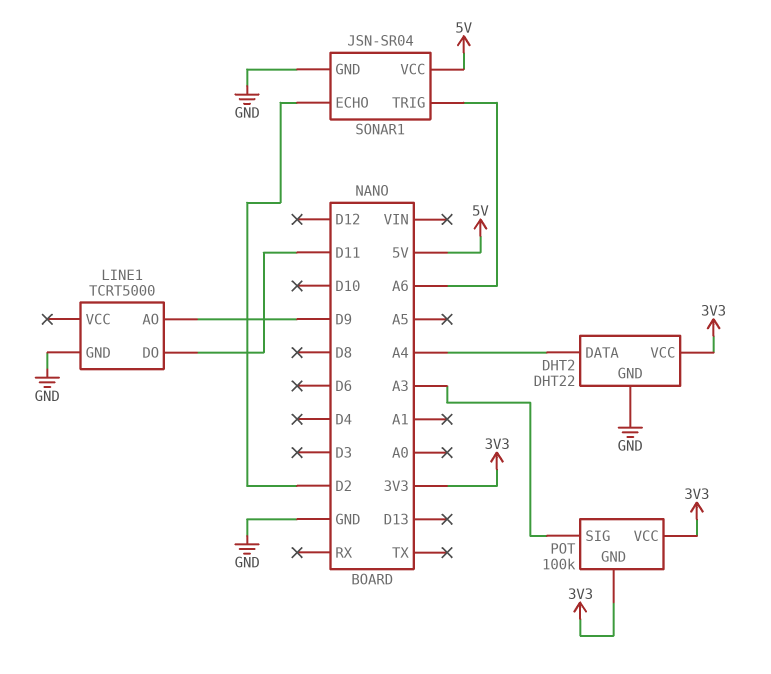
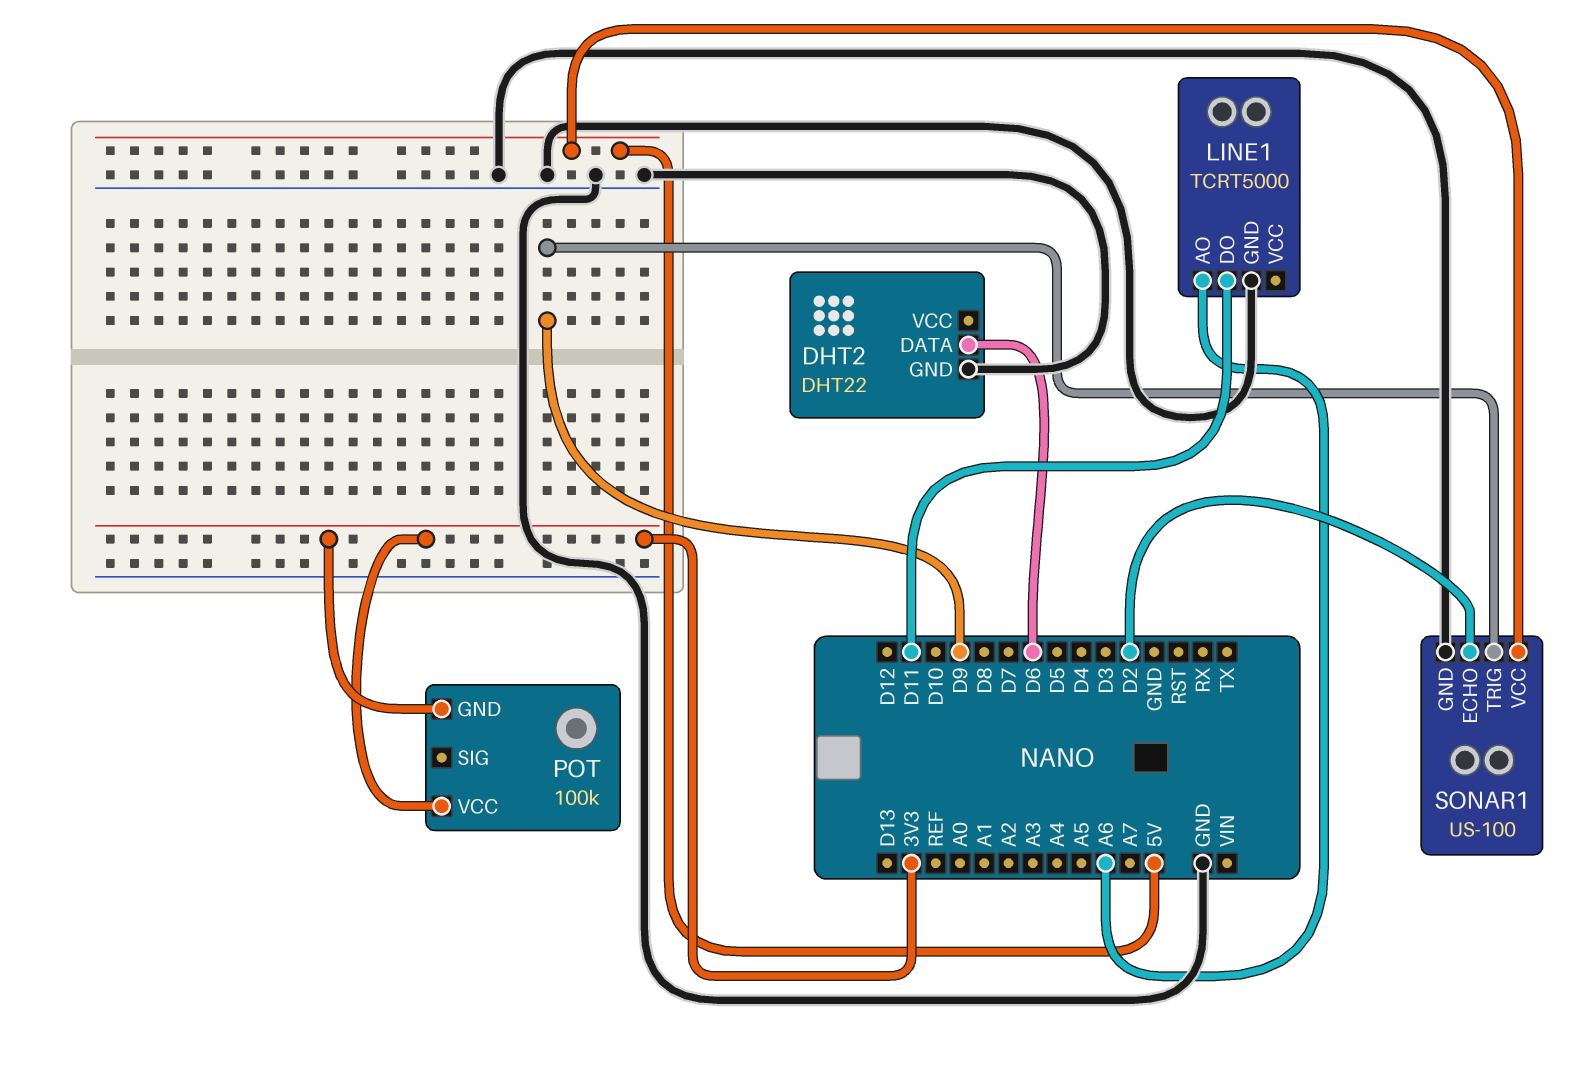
DHT2 pin DATA: A4 -> D6
DHT2 pin VCC: 3V3 -> none
LINE1 pin AO: D9 -> A6
POT pin SIG: A3 -> none
SONAR1: JSN-SR04 -> US-100
SONAR1 pin TRIG: A6 -> D9

